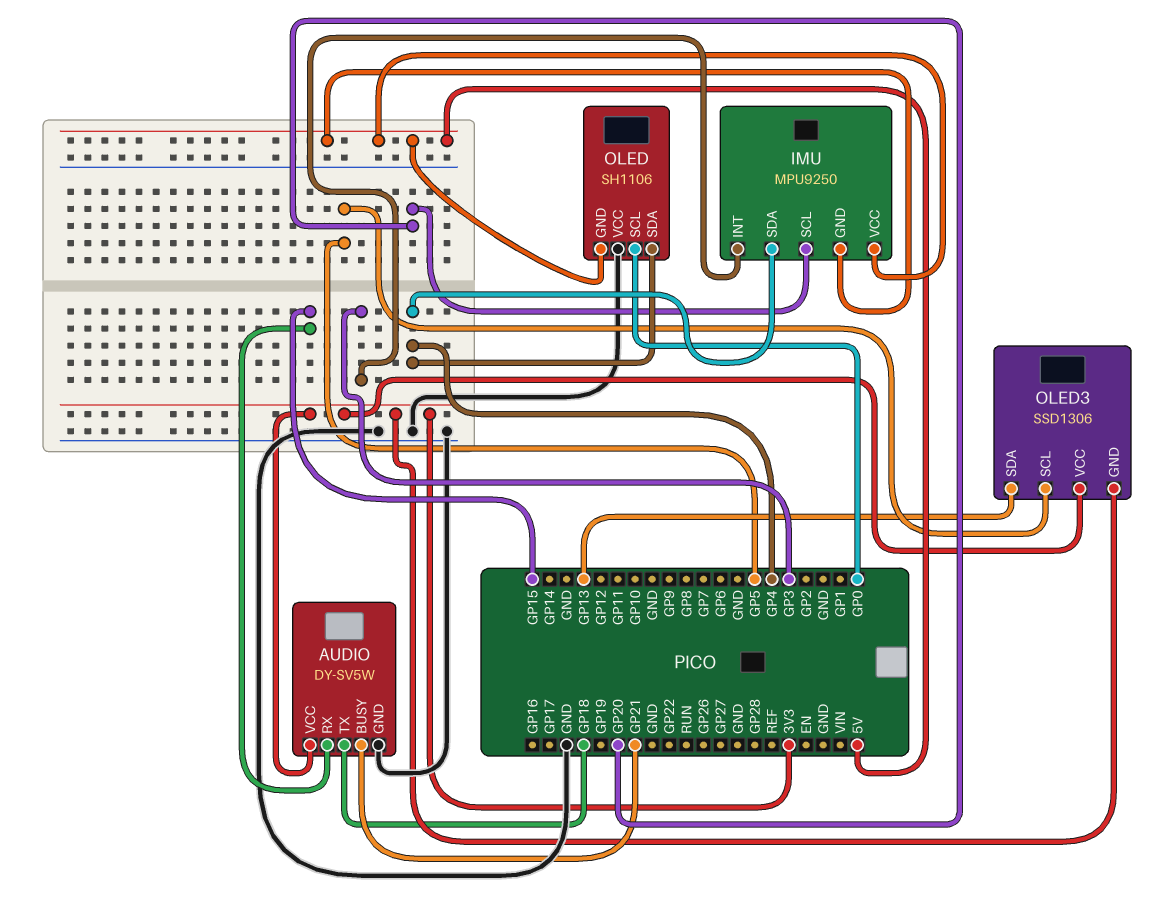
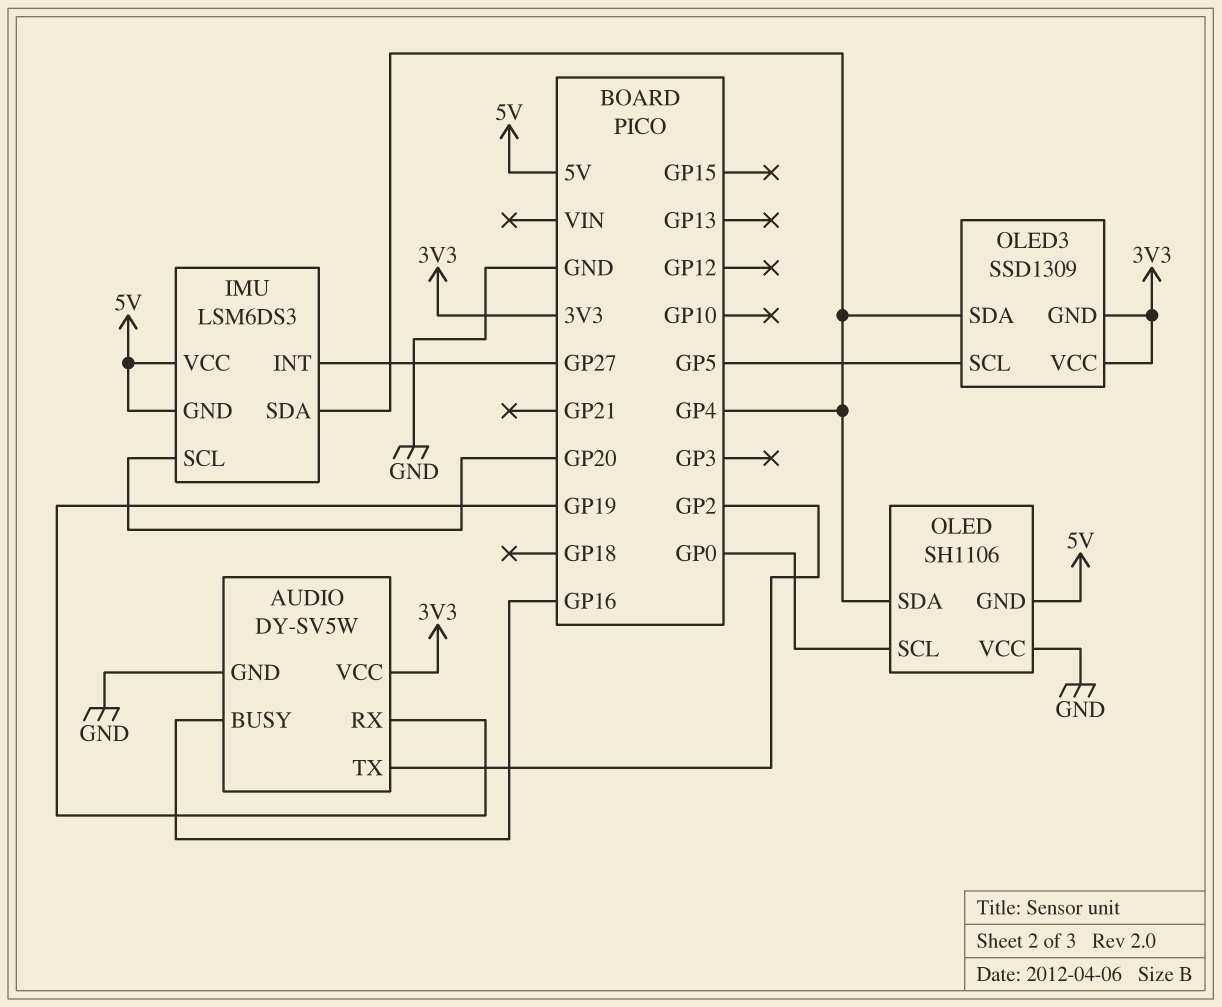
AUDIO pin BUSY: GP21 -> GP16
AUDIO pin RX: GP15 -> GP19
AUDIO pin TX: GP18 -> GP2
IMU: MPU9250 -> LSM6DS3
IMU pin INT: GP3 -> GP27
OLED3: SSD1306 -> SSD1309
OLED3 pin SDA: GP13 -> GP4

